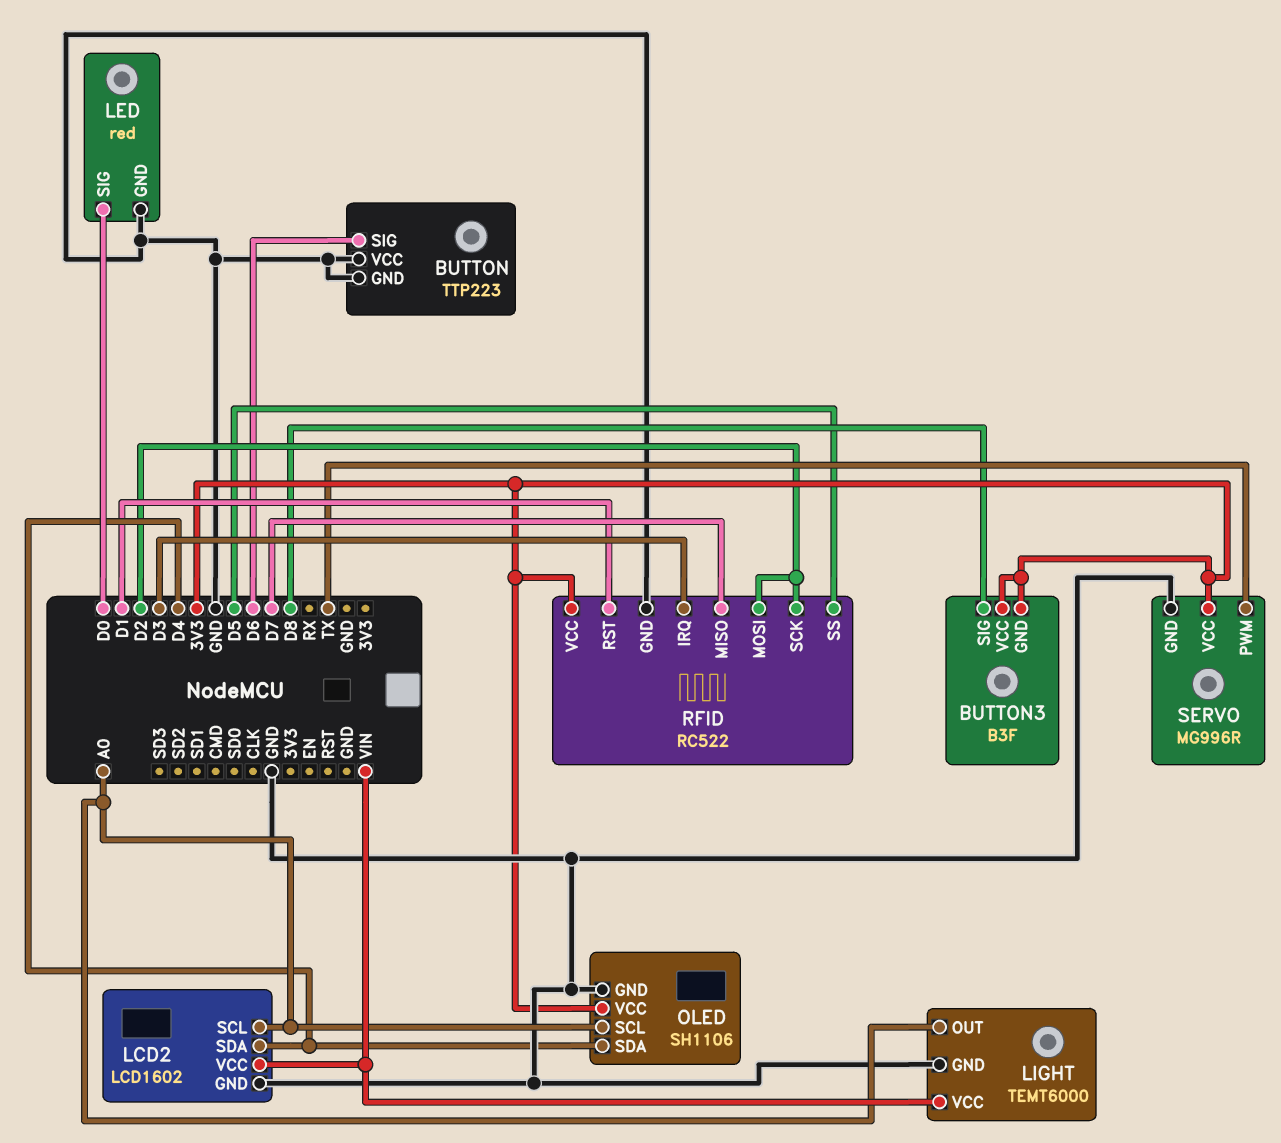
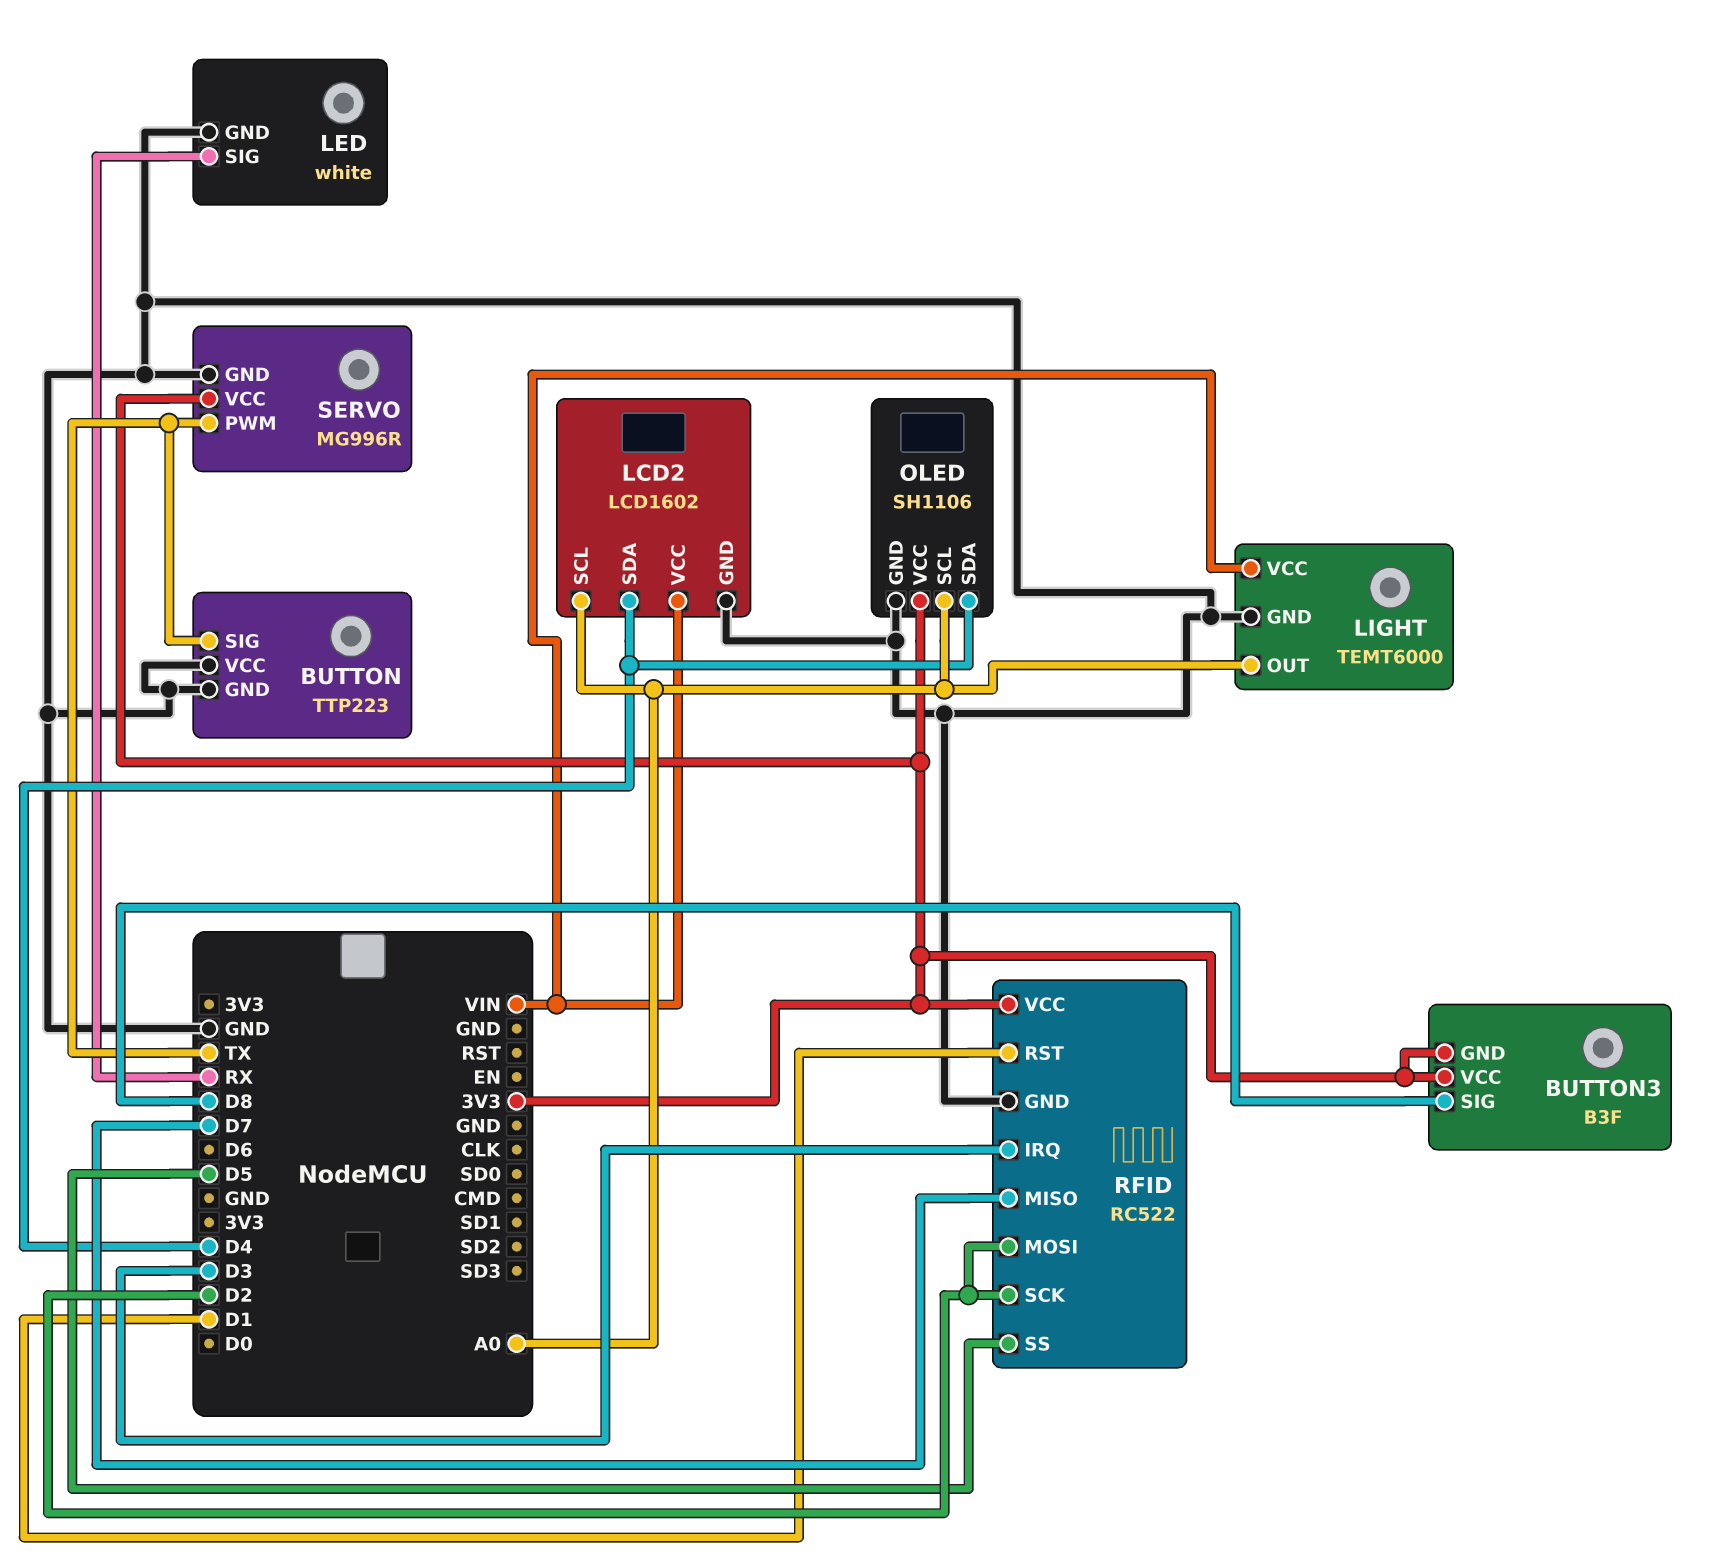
BUTTON pin SIG: D6 -> TX
LED: red -> white
LED pin SIG: D0 -> RX

